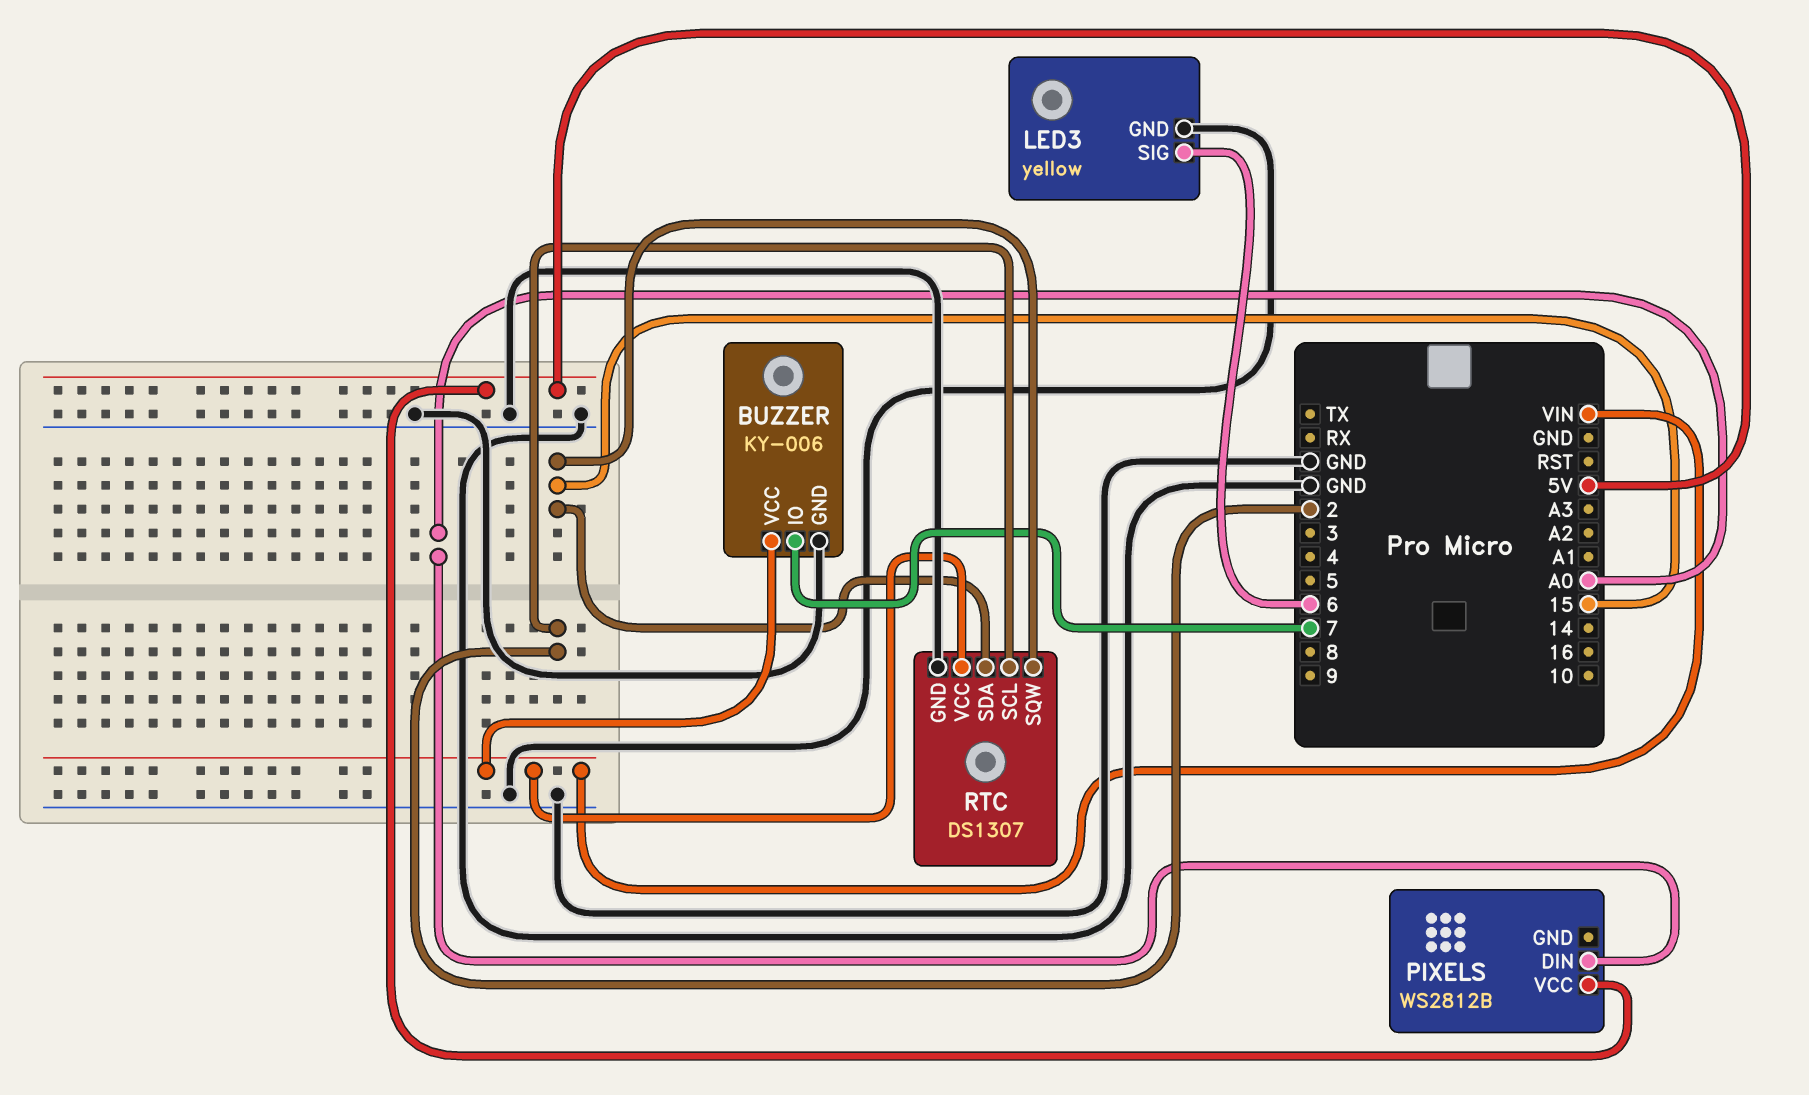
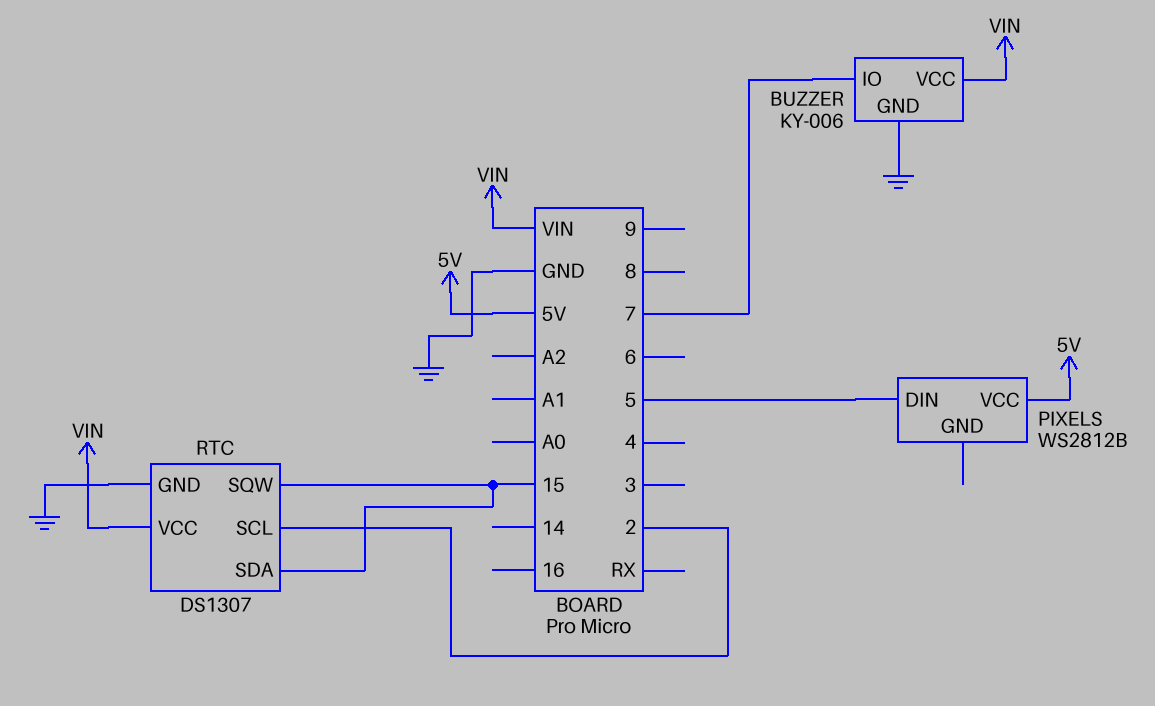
LED3: yellow -> none
LED3 pin GND: GND -> none
LED3 pin SIG: 6 -> none
PIXELS pin DIN: A0 -> 5

